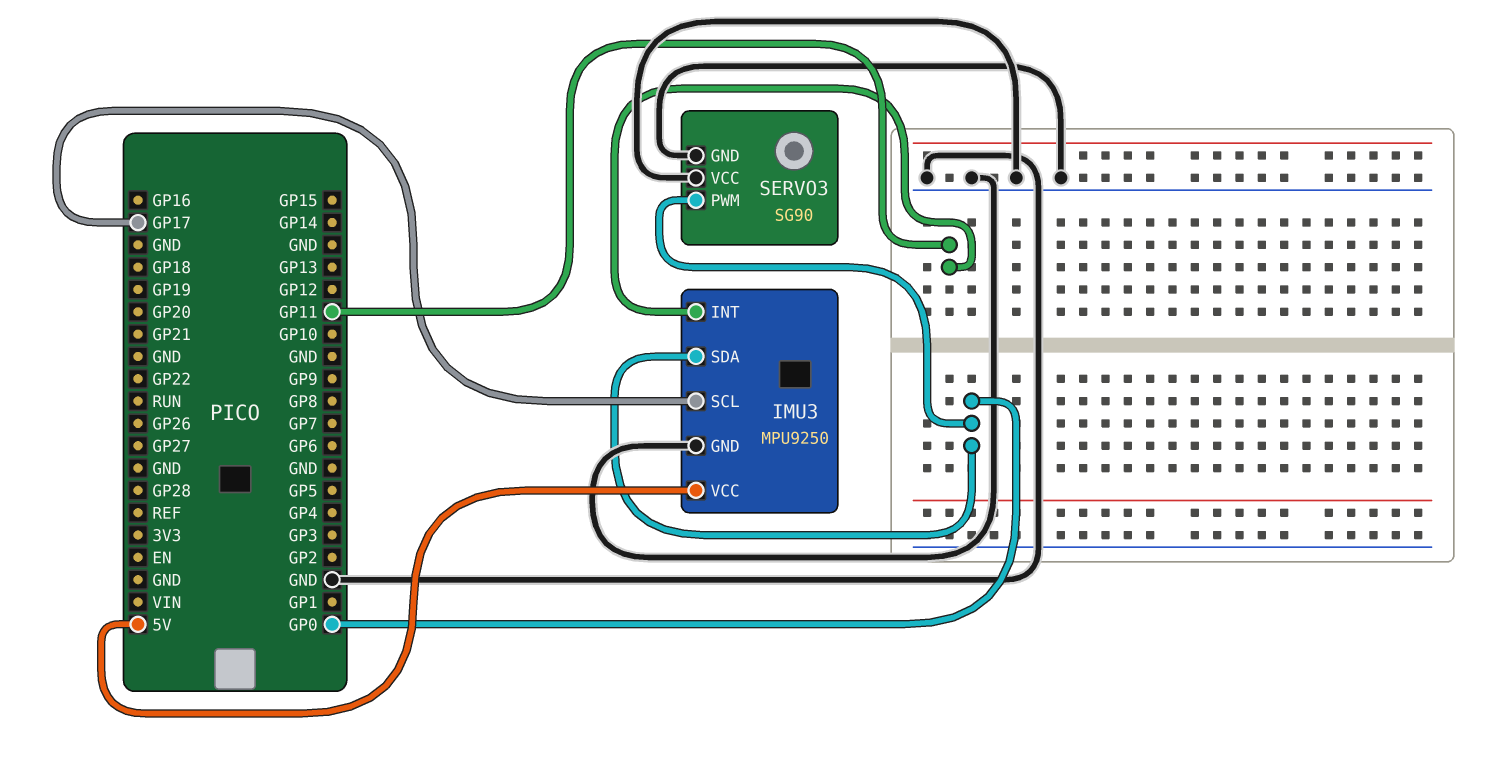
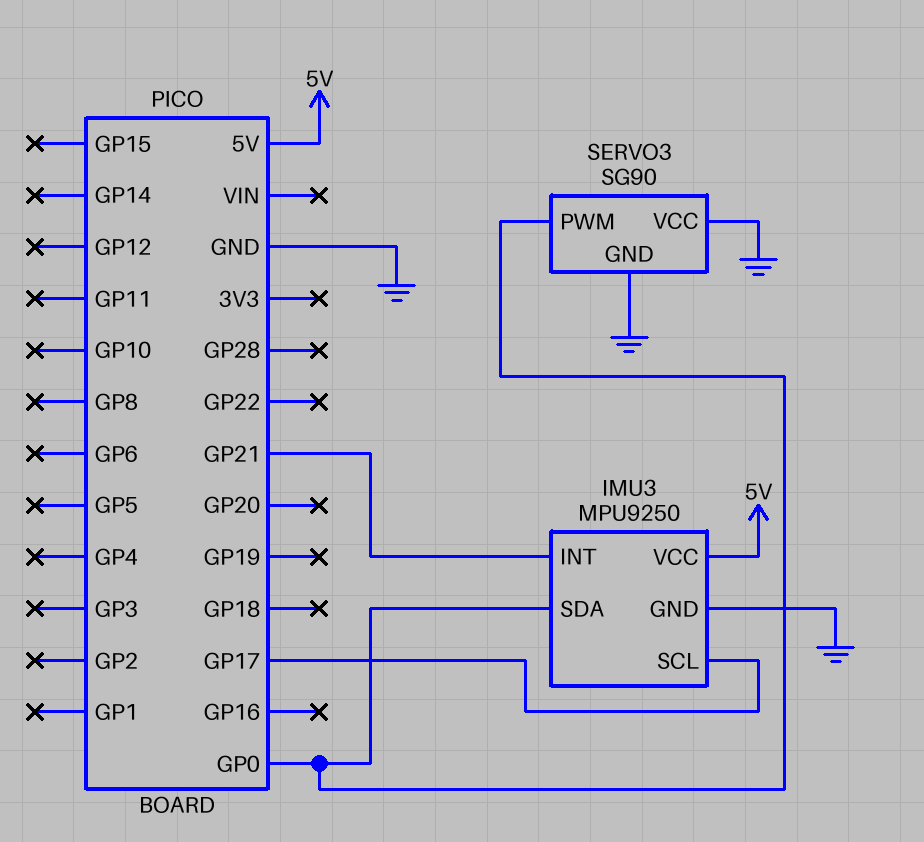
IMU3 pin INT: GP11 -> GP21

